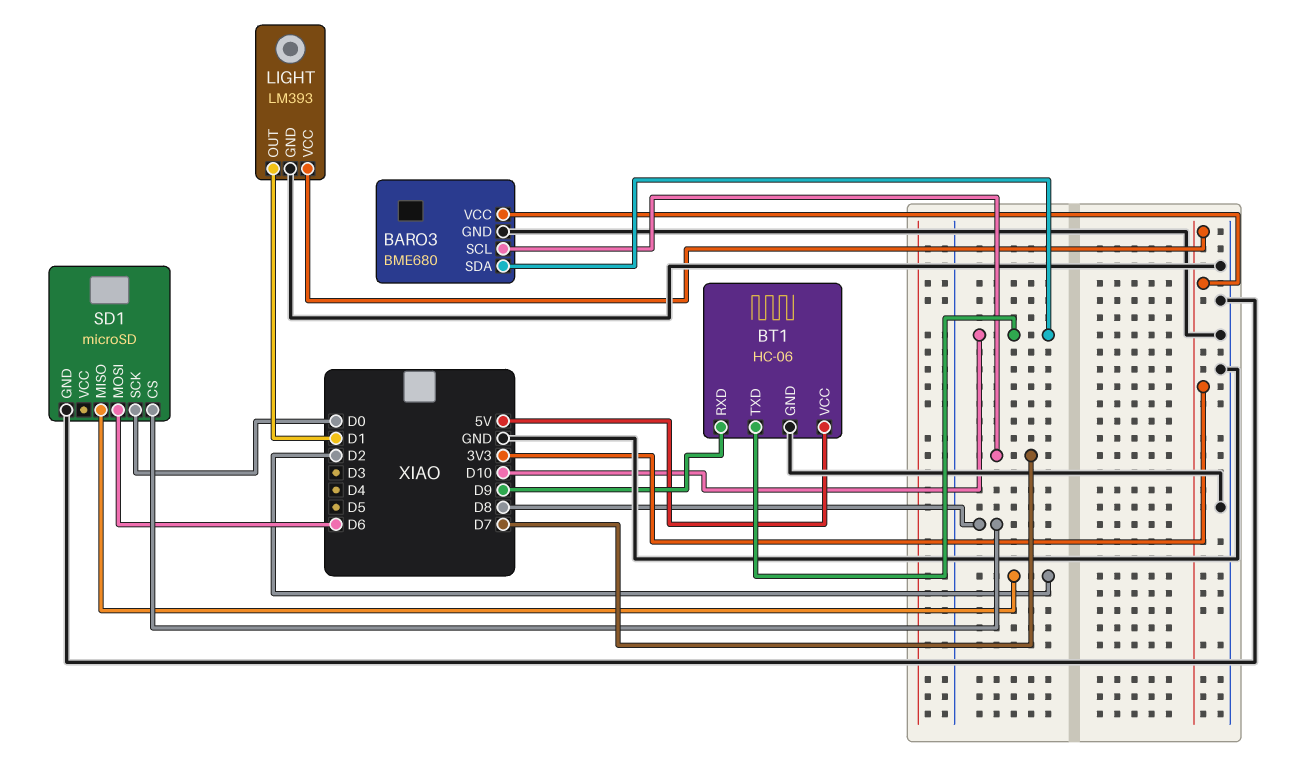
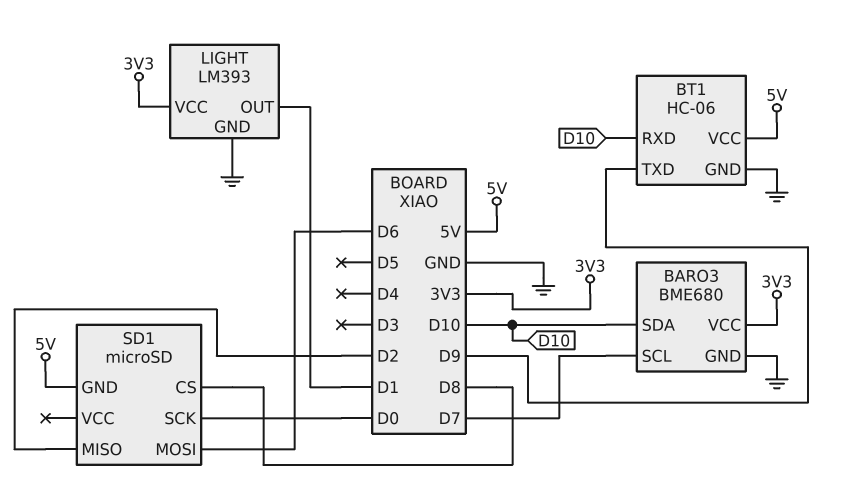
BT1 pin RXD: D9 -> D10
BT1 pin TXD: D10 -> D9
SD1 pin GND: GND -> 5V

